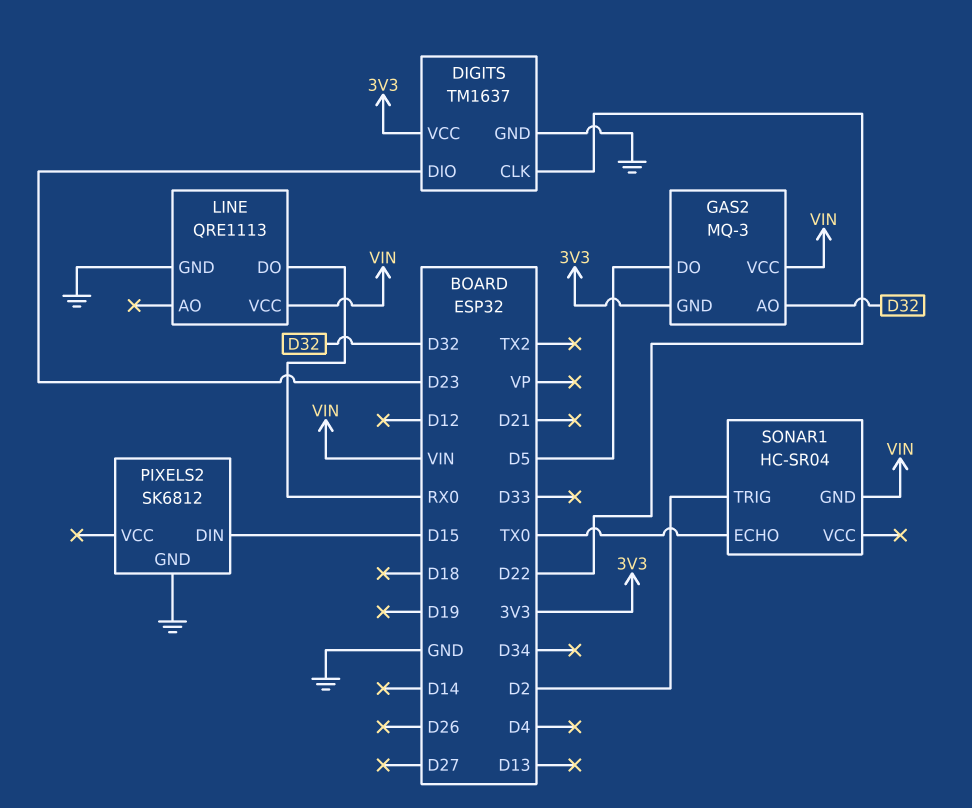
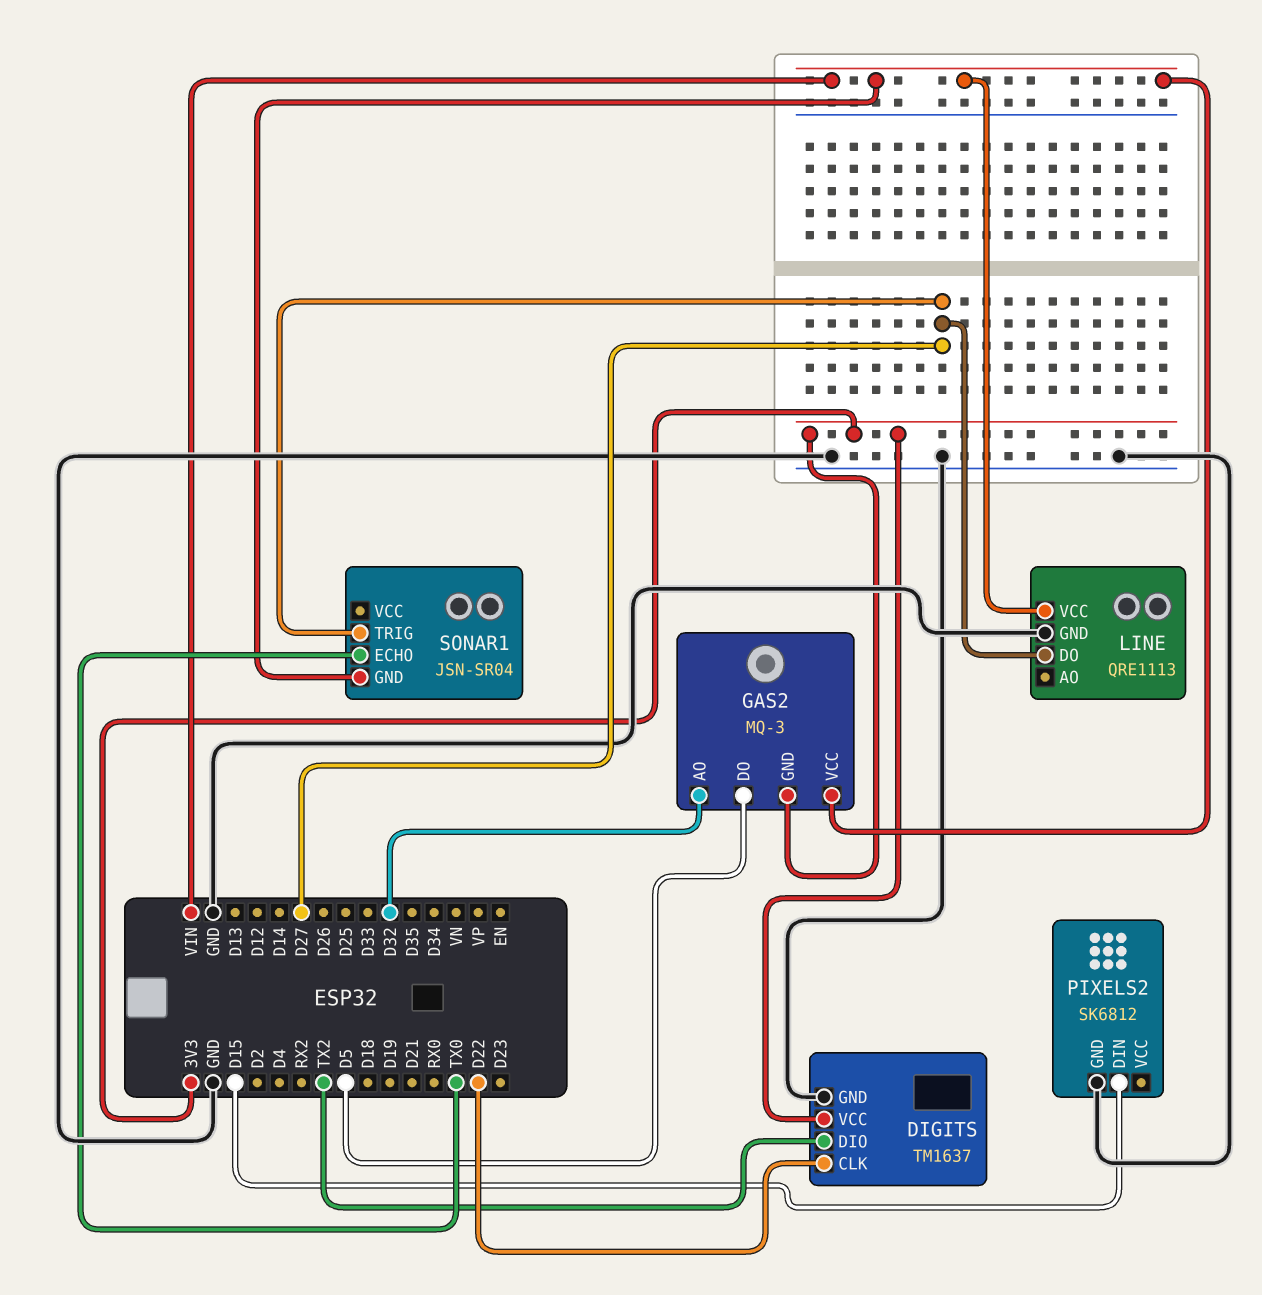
DIGITS pin DIO: D23 -> TX2
LINE pin DO: RX0 -> D27
SONAR1: HC-SR04 -> JSN-SR04
SONAR1 pin TRIG: D2 -> D27

